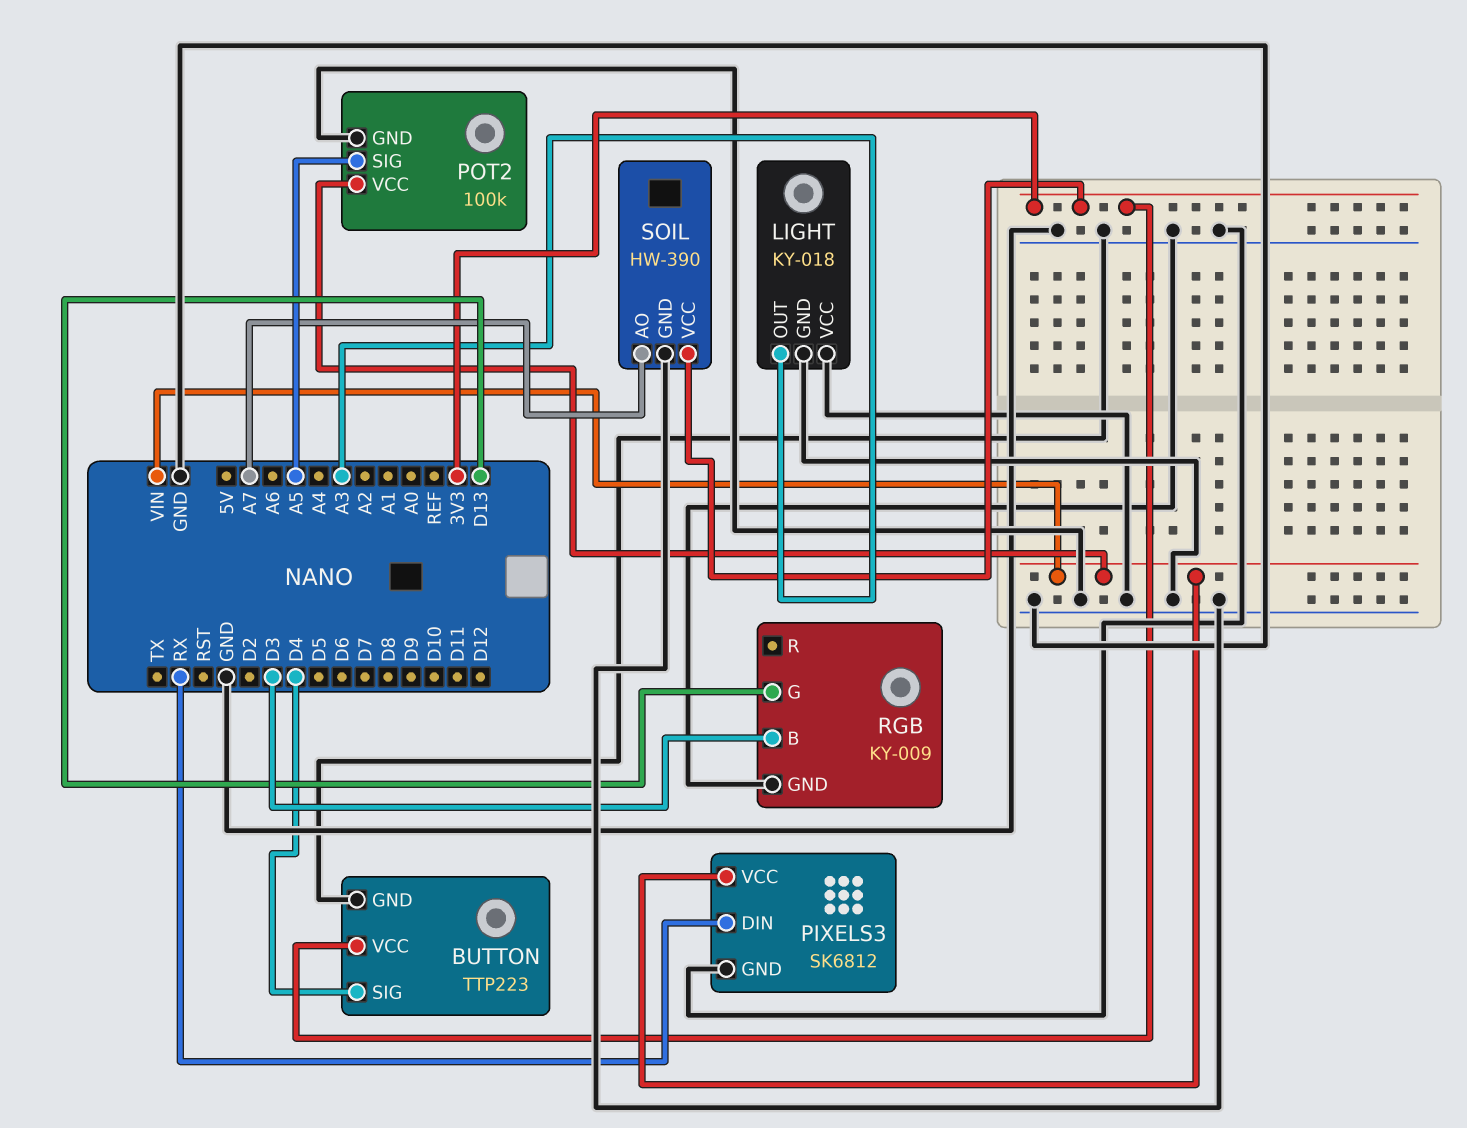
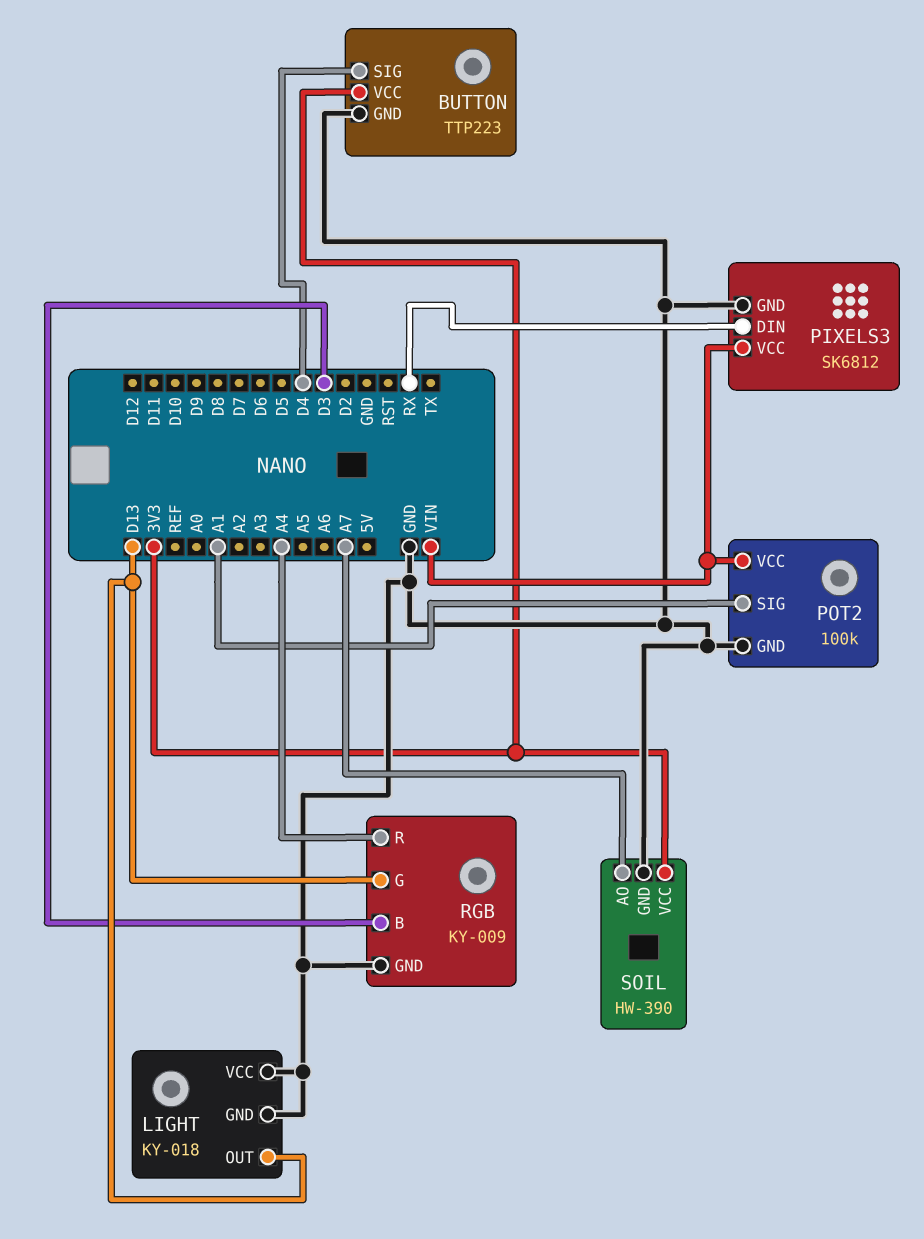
LIGHT pin OUT: A3 -> D13
POT2 pin SIG: A5 -> A1
RGB pin R: none -> A4

